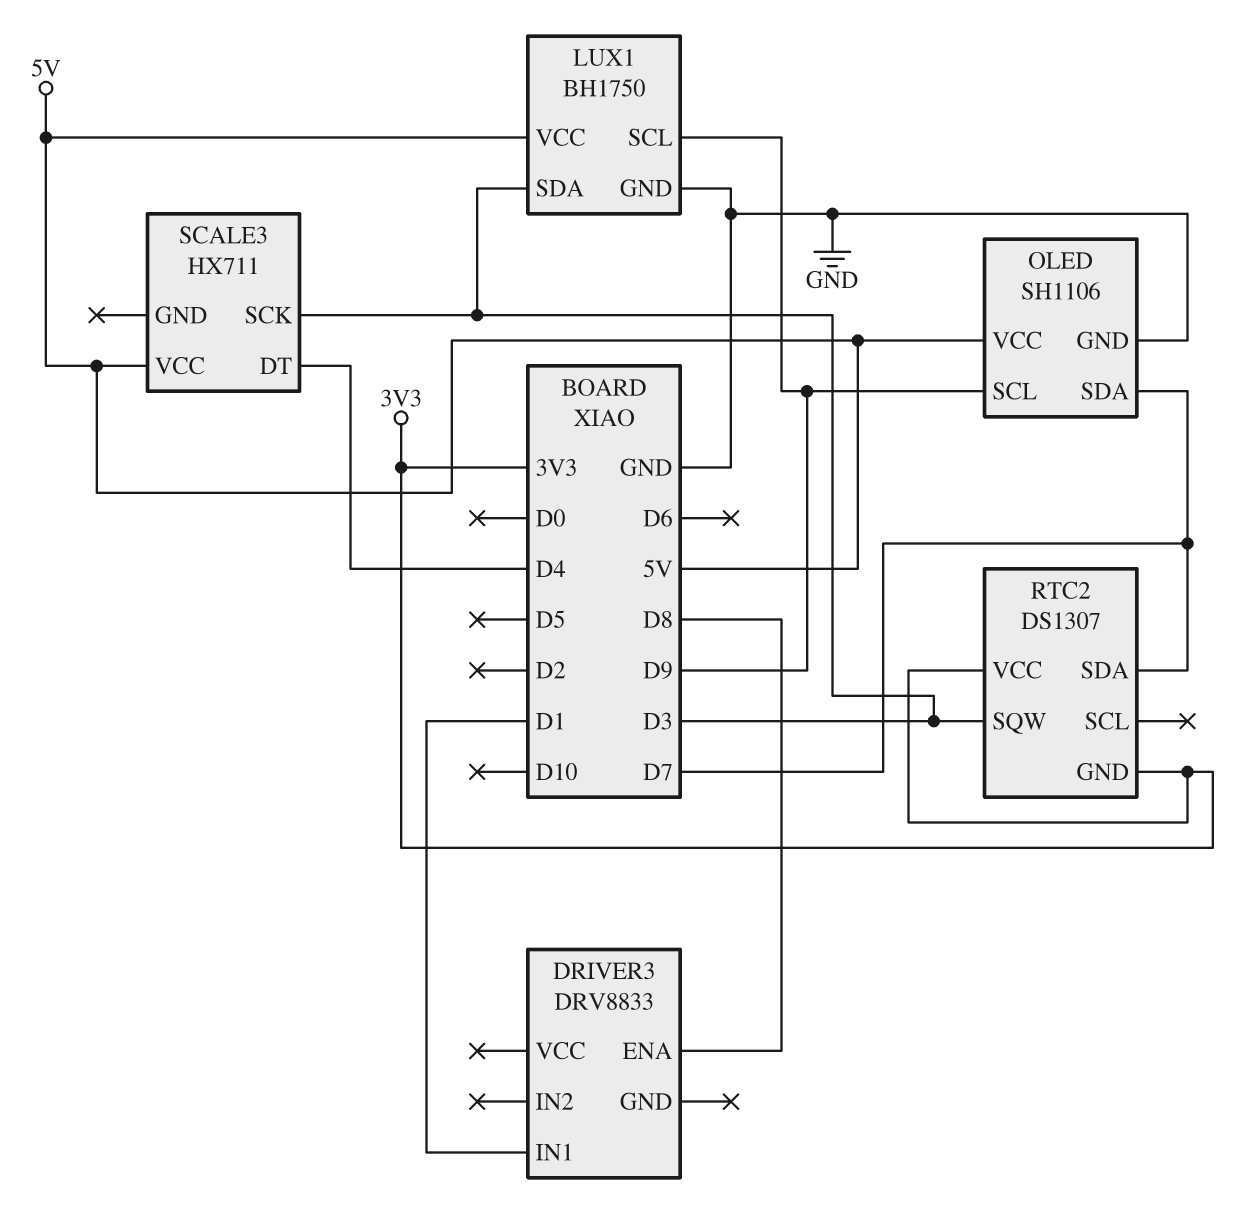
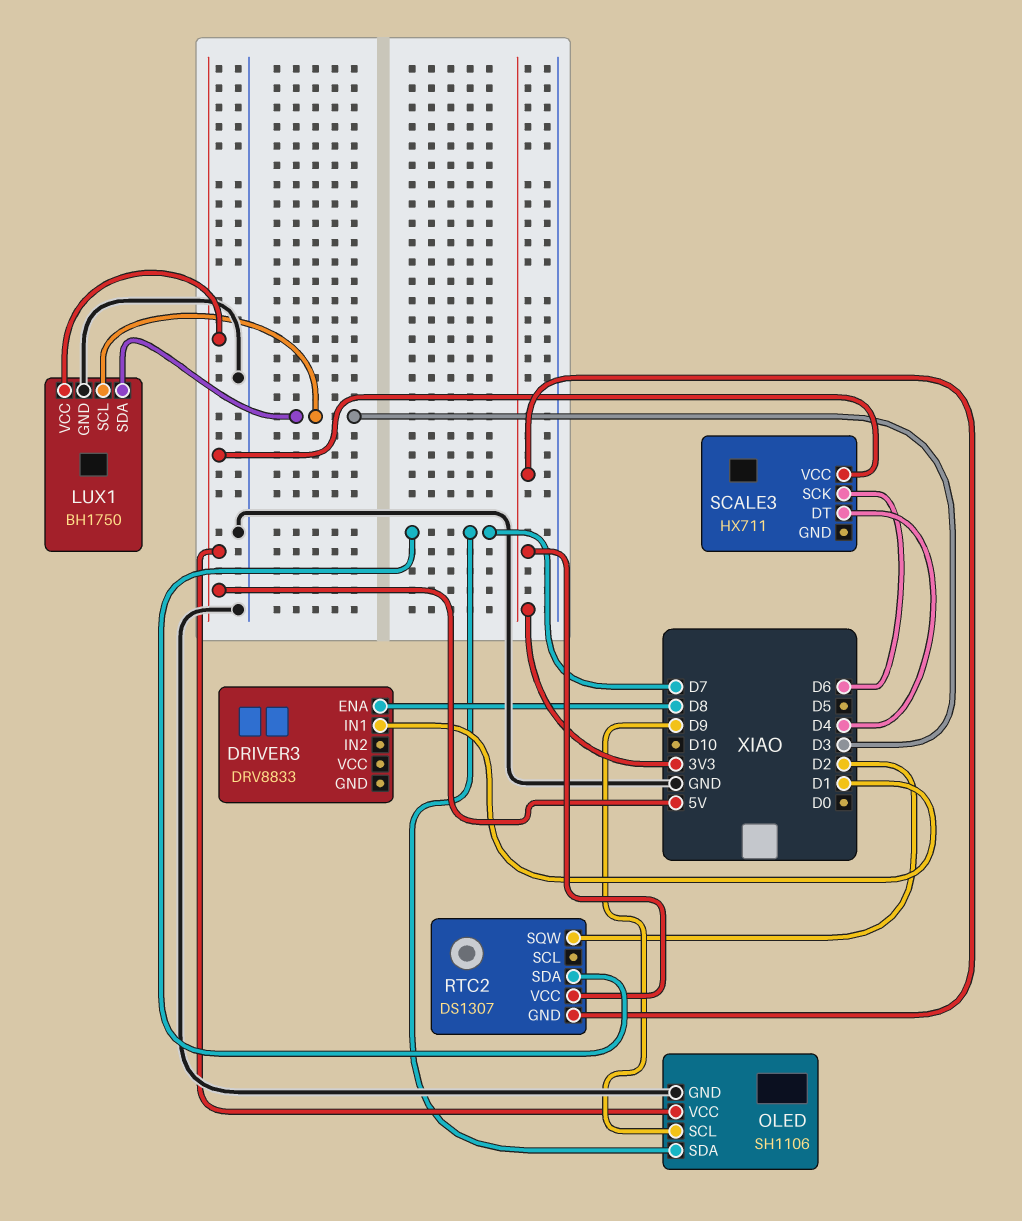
LUX1 pin SCL: D9 -> D3
RTC2 pin SQW: D3 -> D2
SCALE3 pin SCK: D3 -> D6

